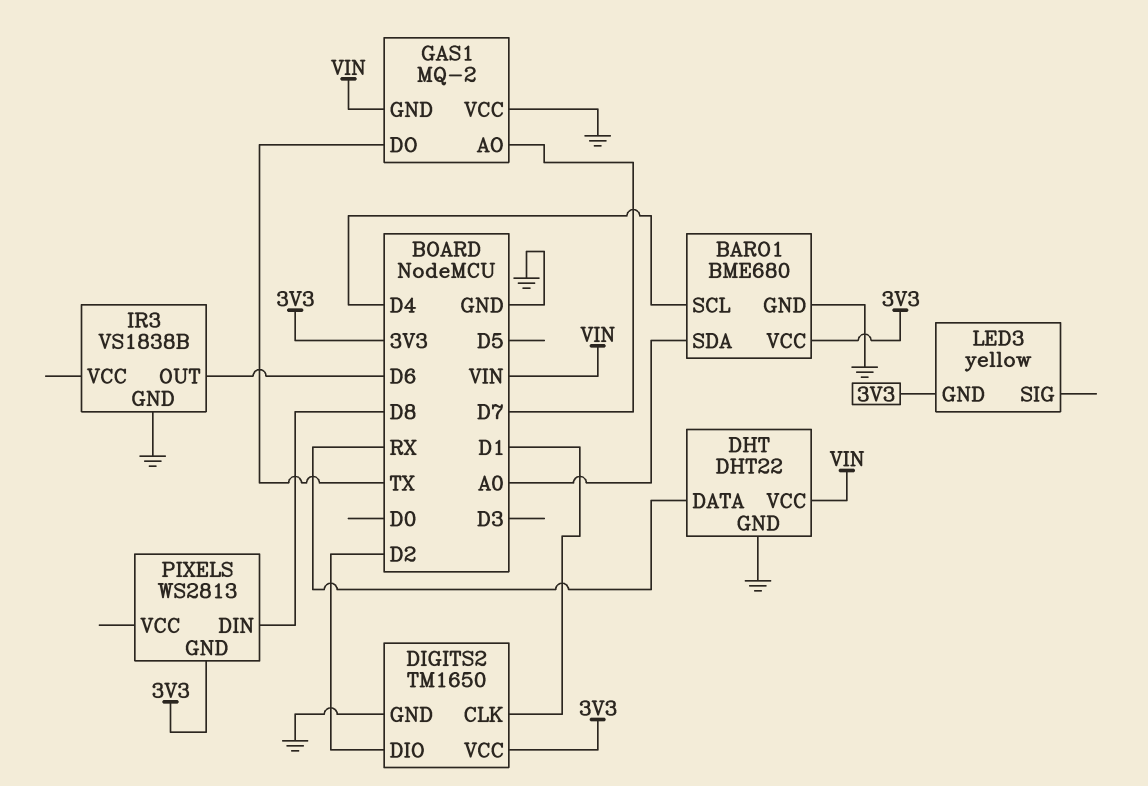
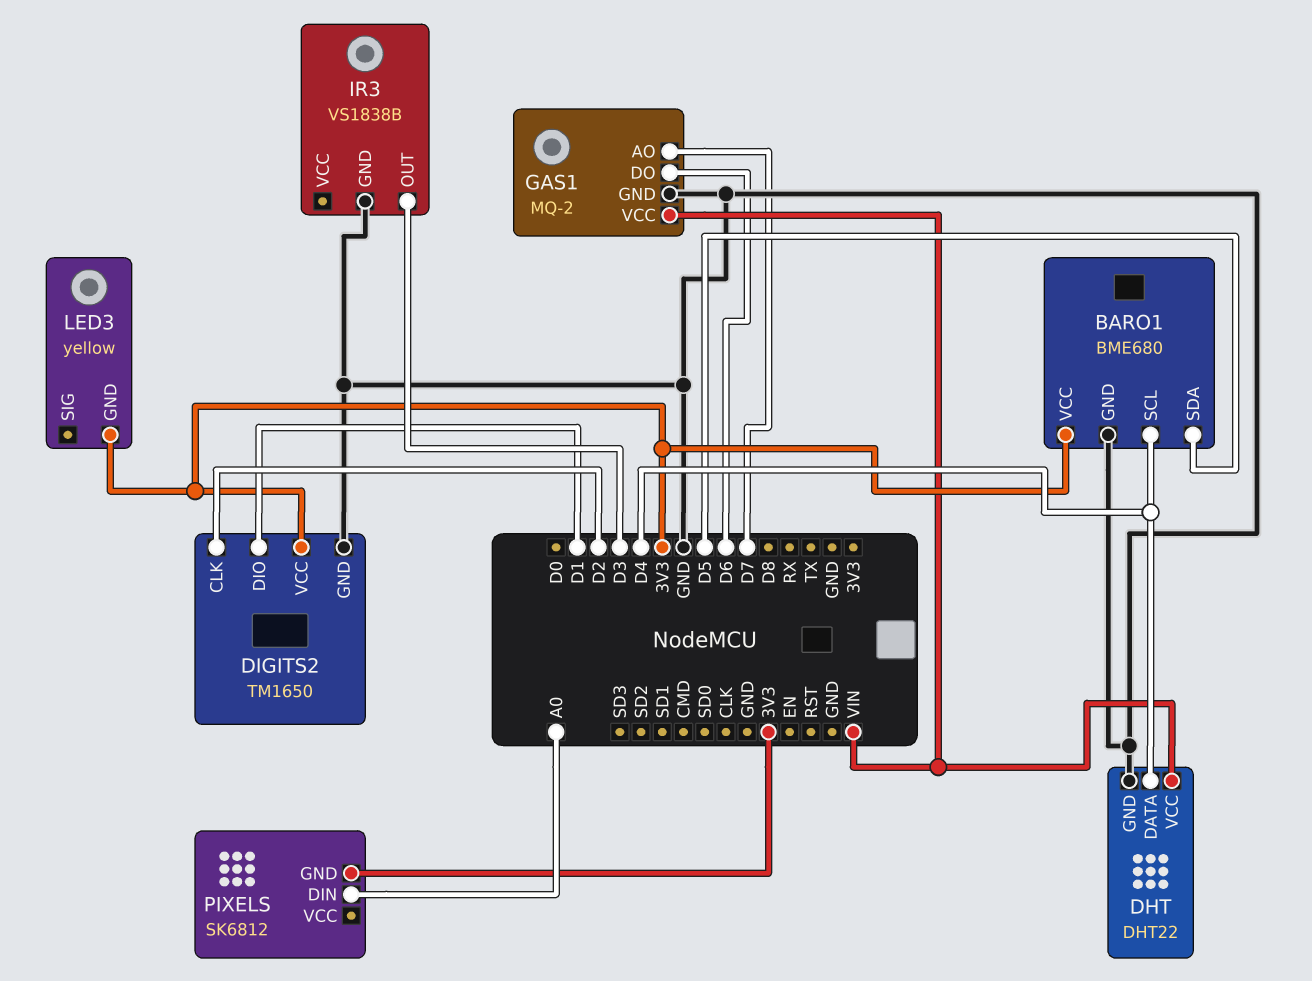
BARO1 pin SDA: A0 -> D5
DHT pin DATA: RX -> D4
DIGITS2 pin CLK: D1 -> D2
DIGITS2 pin DIO: D2 -> D1
GAS1 pin DO: TX -> D6
GAS1 pin GND: VIN -> GND
GAS1 pin VCC: GND -> VIN
IR3 pin OUT: D6 -> D3
PIXELS: WS2813 -> SK6812
PIXELS pin DIN: D8 -> A0

